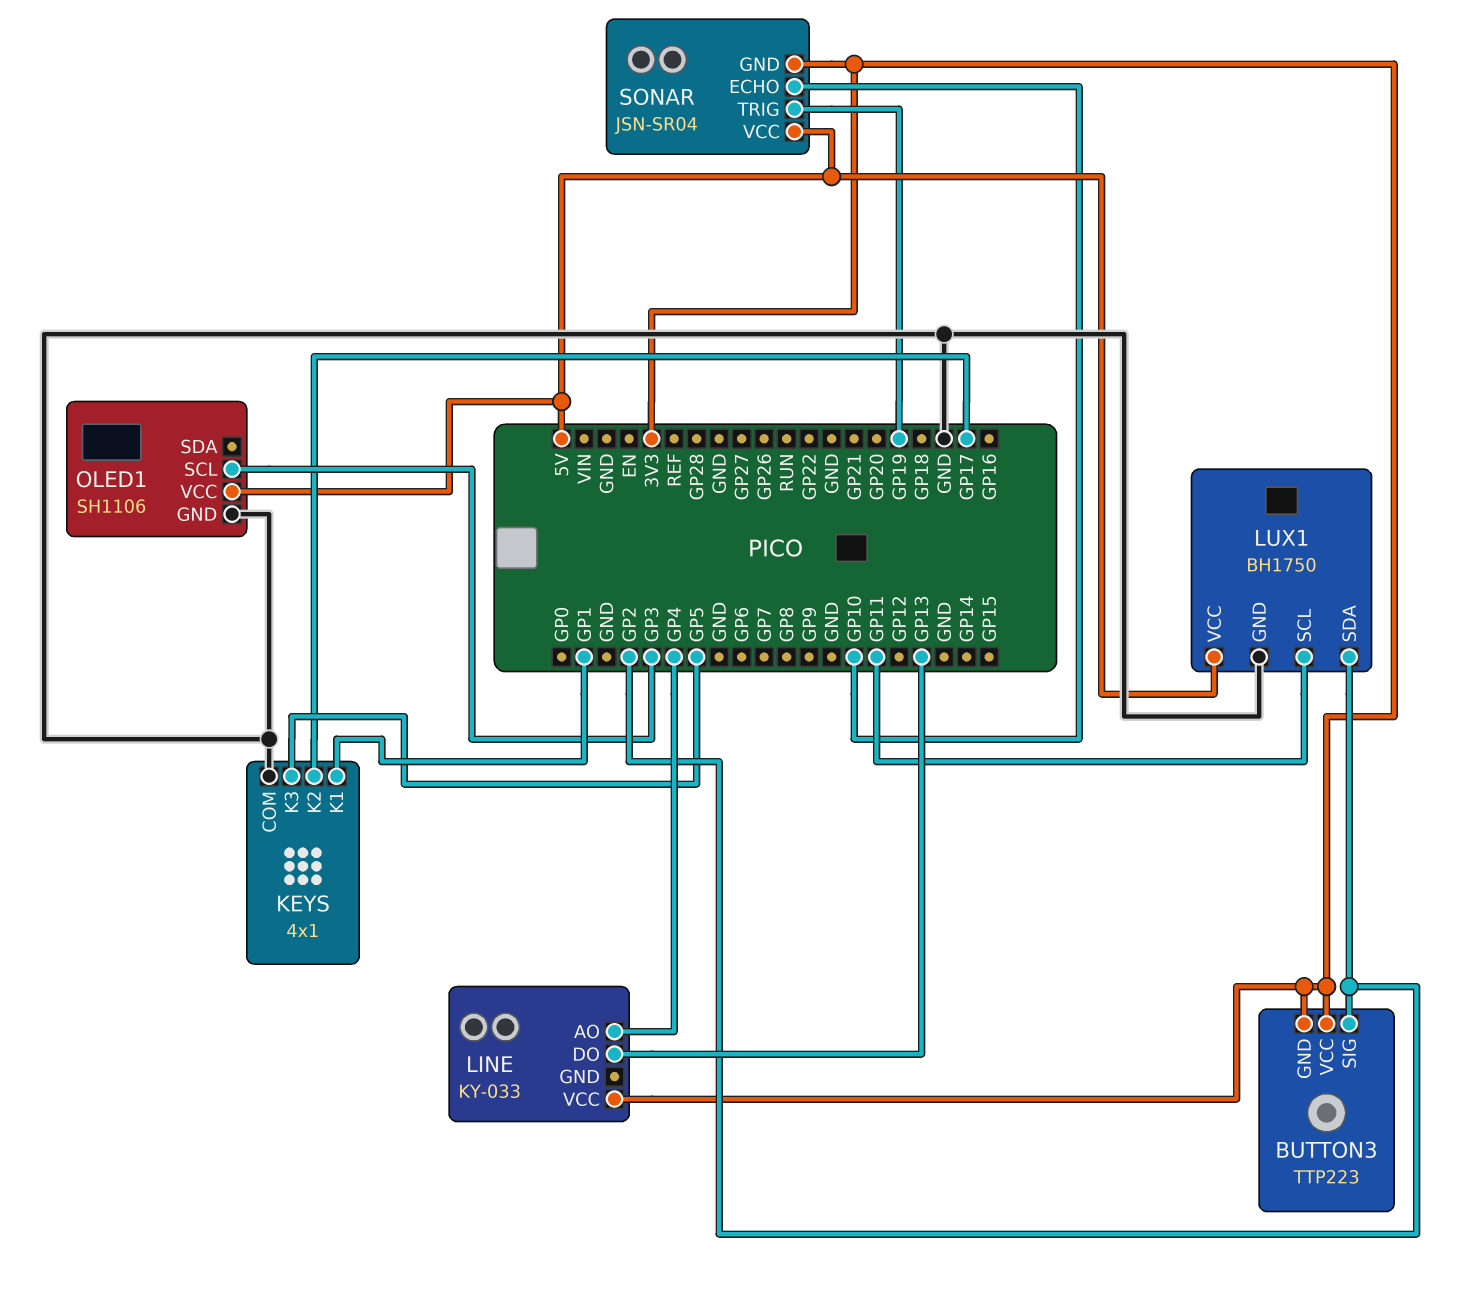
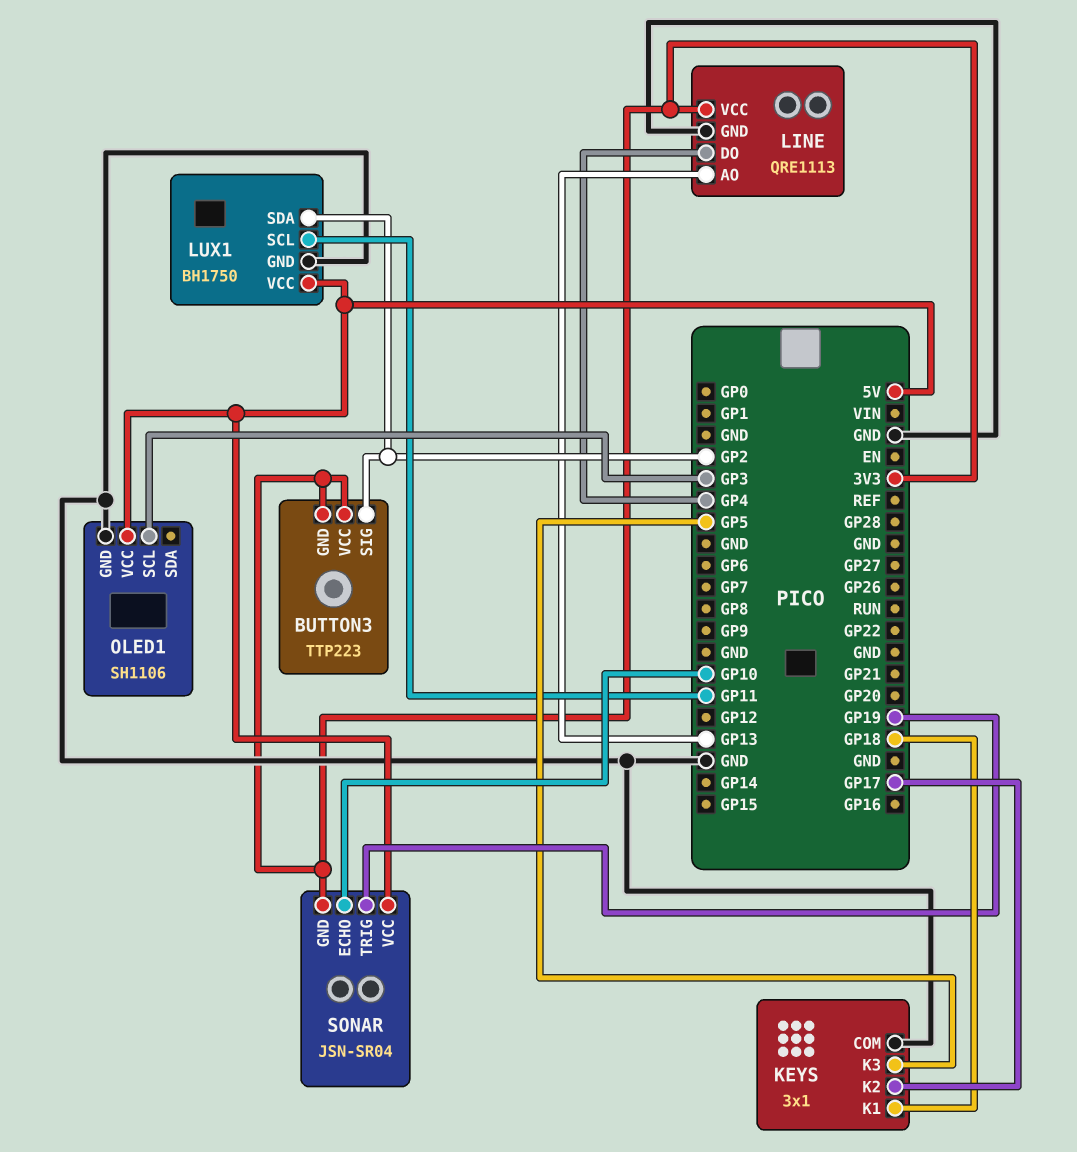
KEYS: 4x1 -> 3x1
KEYS pin K1: GP1 -> GP18
LINE: KY-033 -> QRE1113
LINE pin AO: GP4 -> GP13
LINE pin DO: GP13 -> GP4
LINE pin GND: none -> GND

